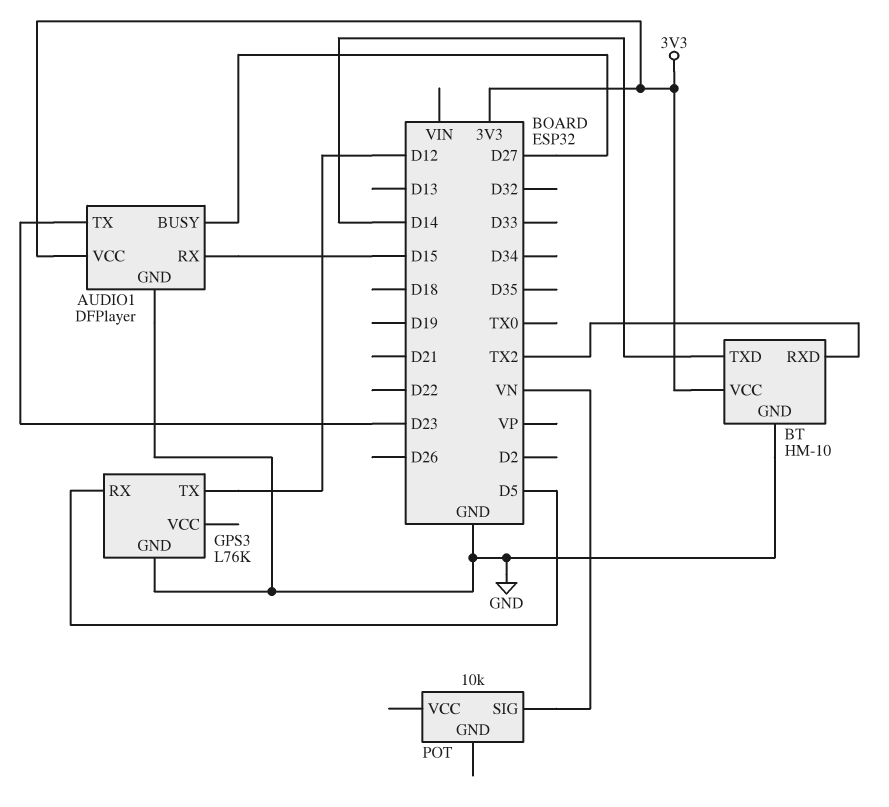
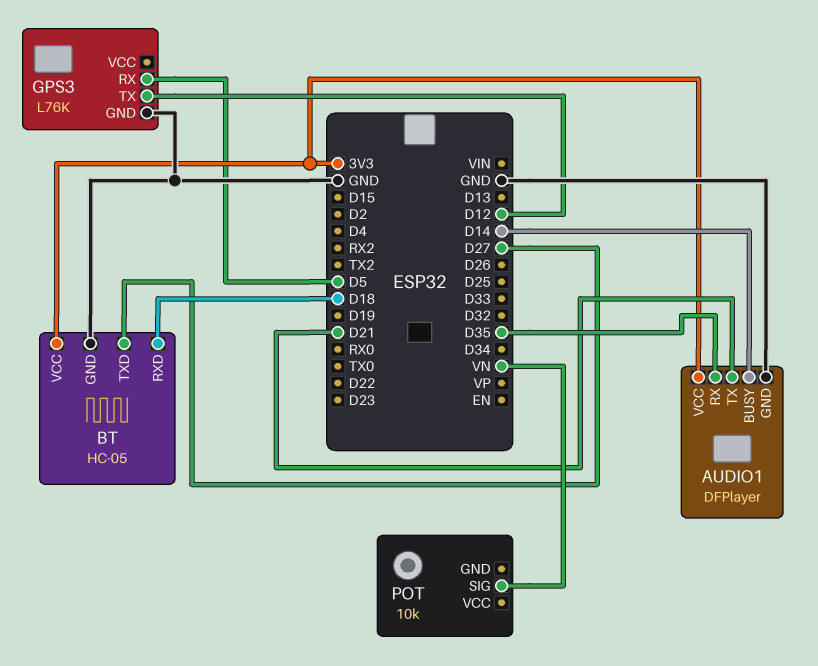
AUDIO1 pin BUSY: D27 -> D14
AUDIO1 pin RX: D15 -> D35
AUDIO1 pin TX: D23 -> D21
BT: HM-10 -> HC-05
BT pin RXD: TX2 -> D18
BT pin TXD: D14 -> D27

